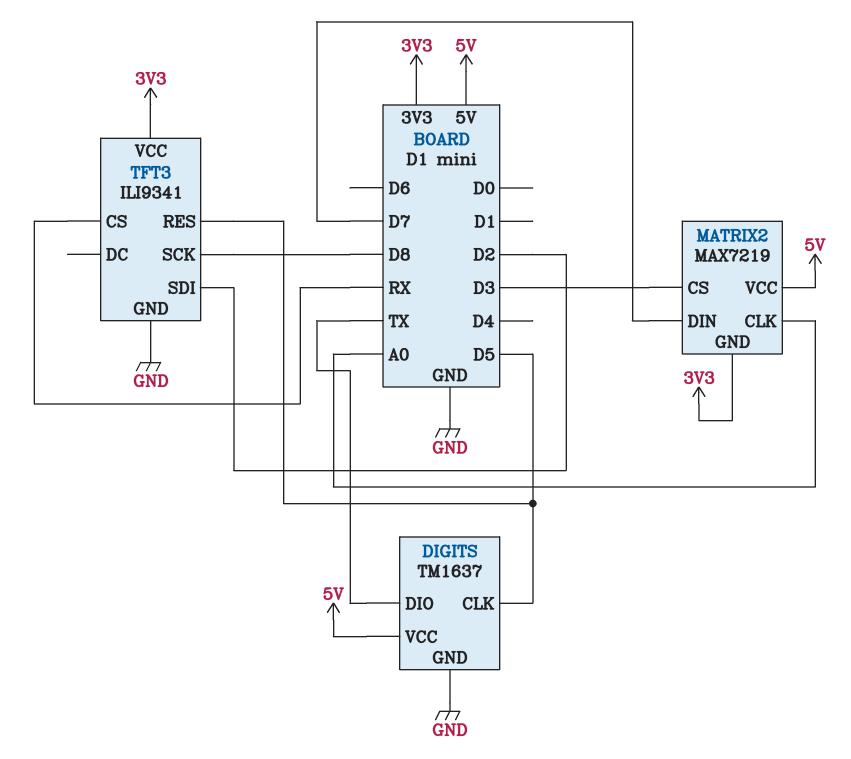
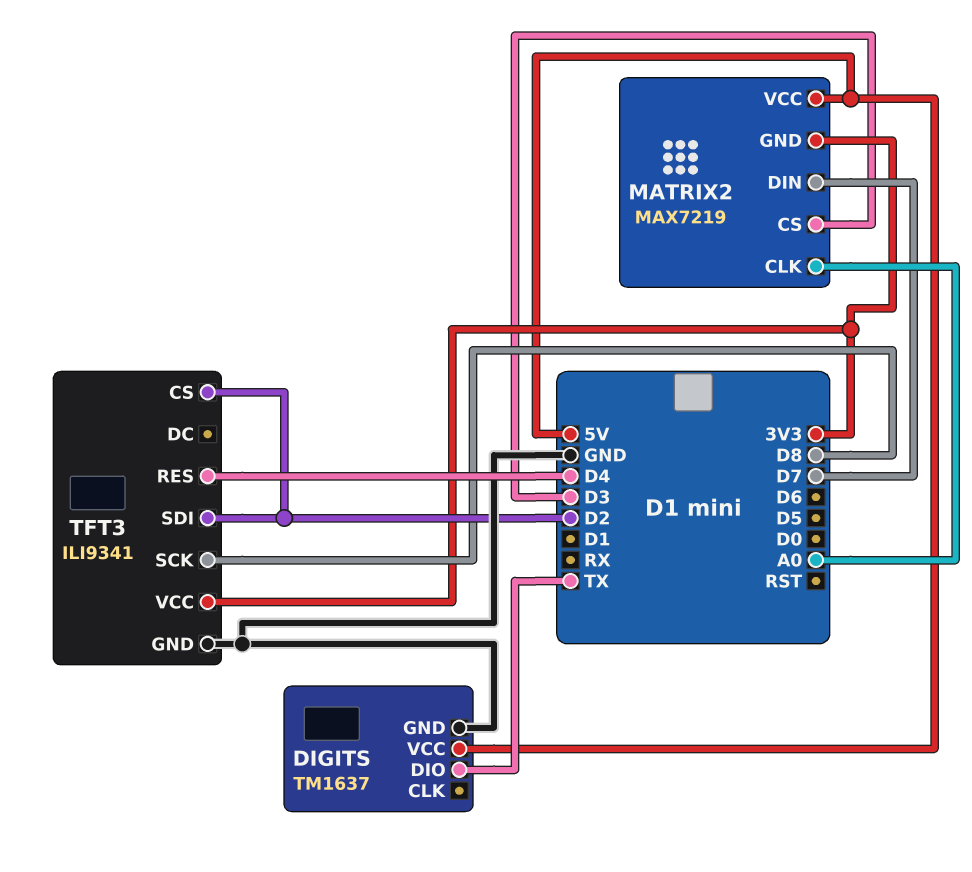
DIGITS pin CLK: D5 -> none
TFT3 pin CS: RX -> D2
TFT3 pin RES: D5 -> D4

